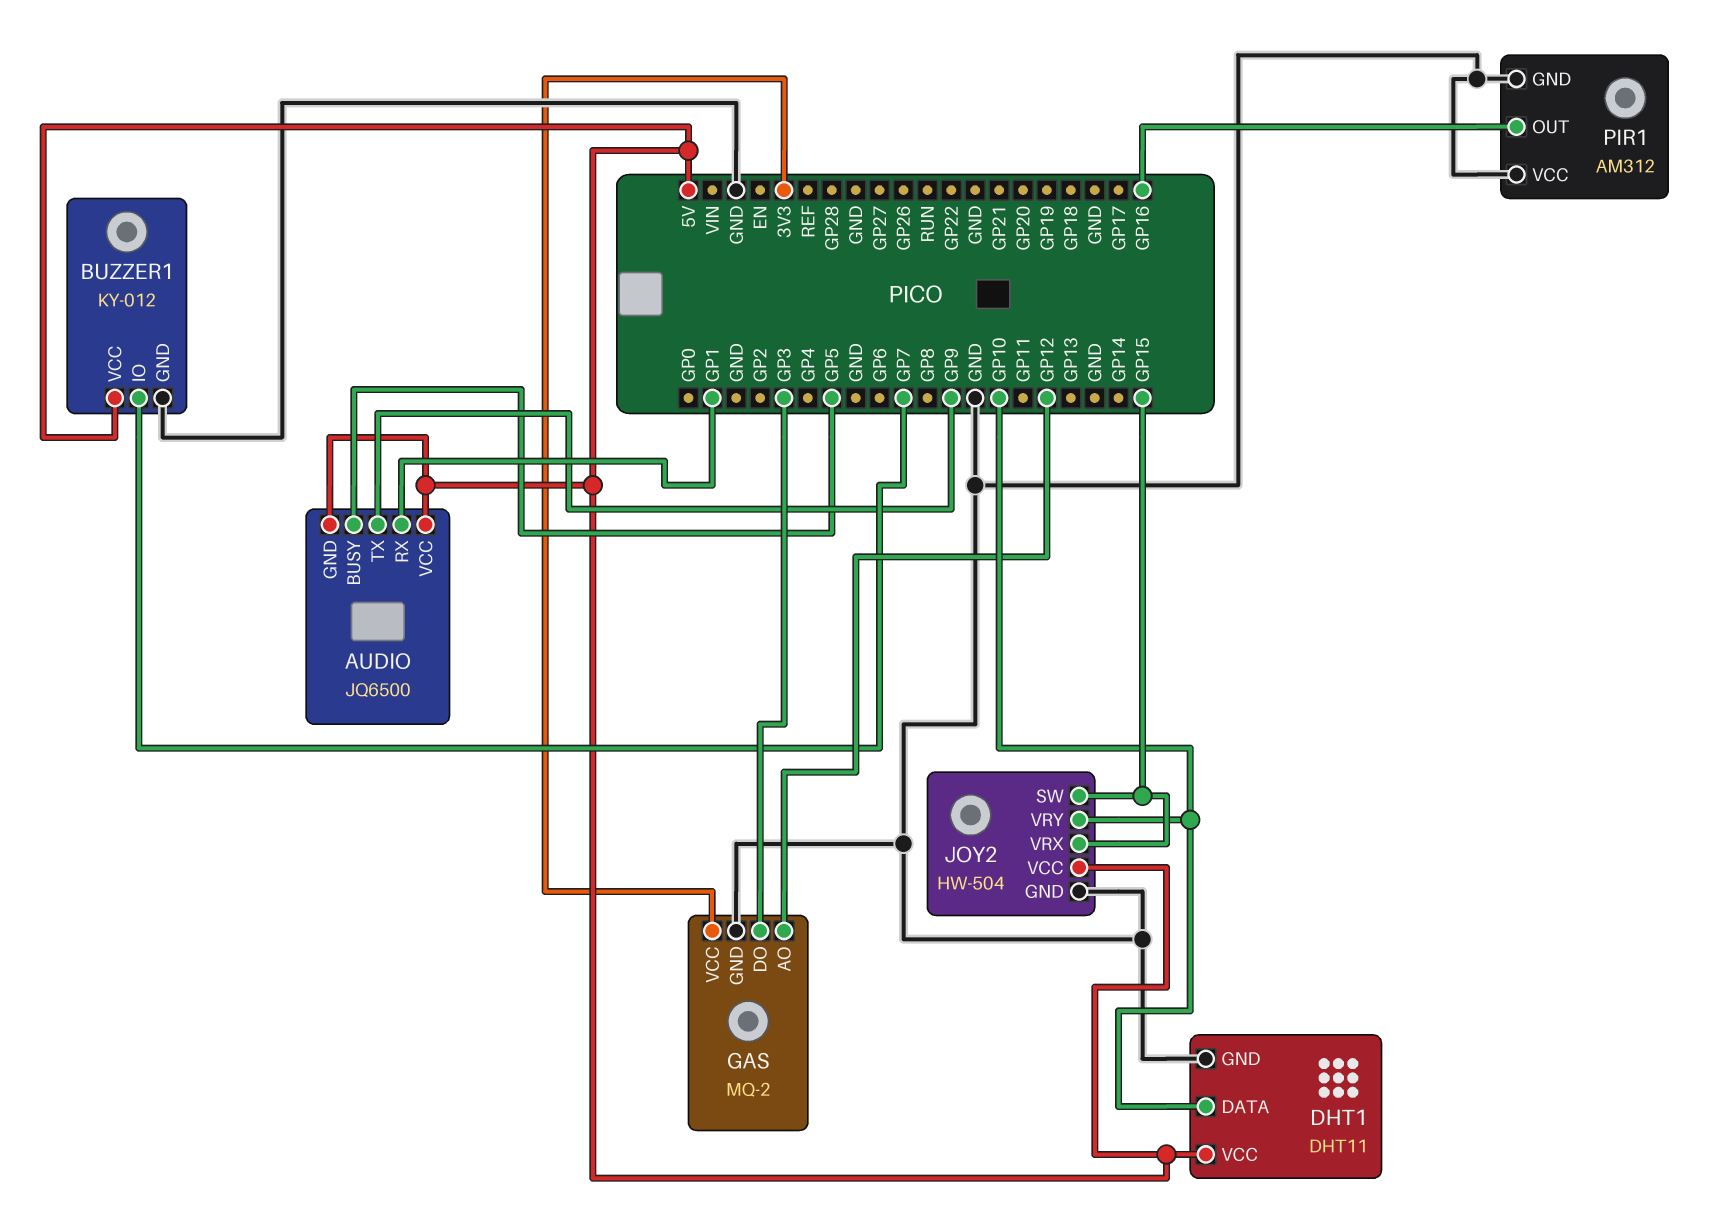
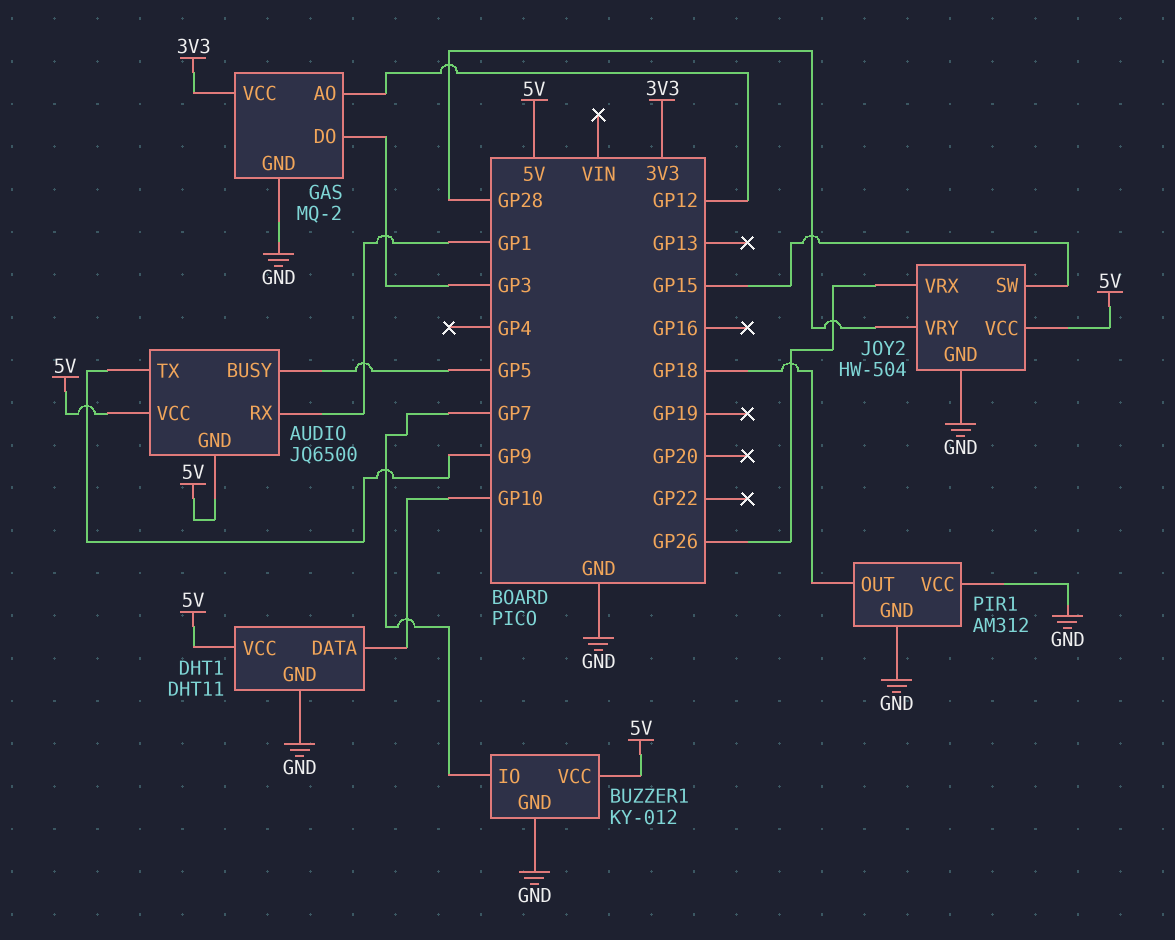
JOY2 pin VRX: GP15 -> GP26
JOY2 pin VRY: GP10 -> GP28
PIR1 pin OUT: GP16 -> GP18

